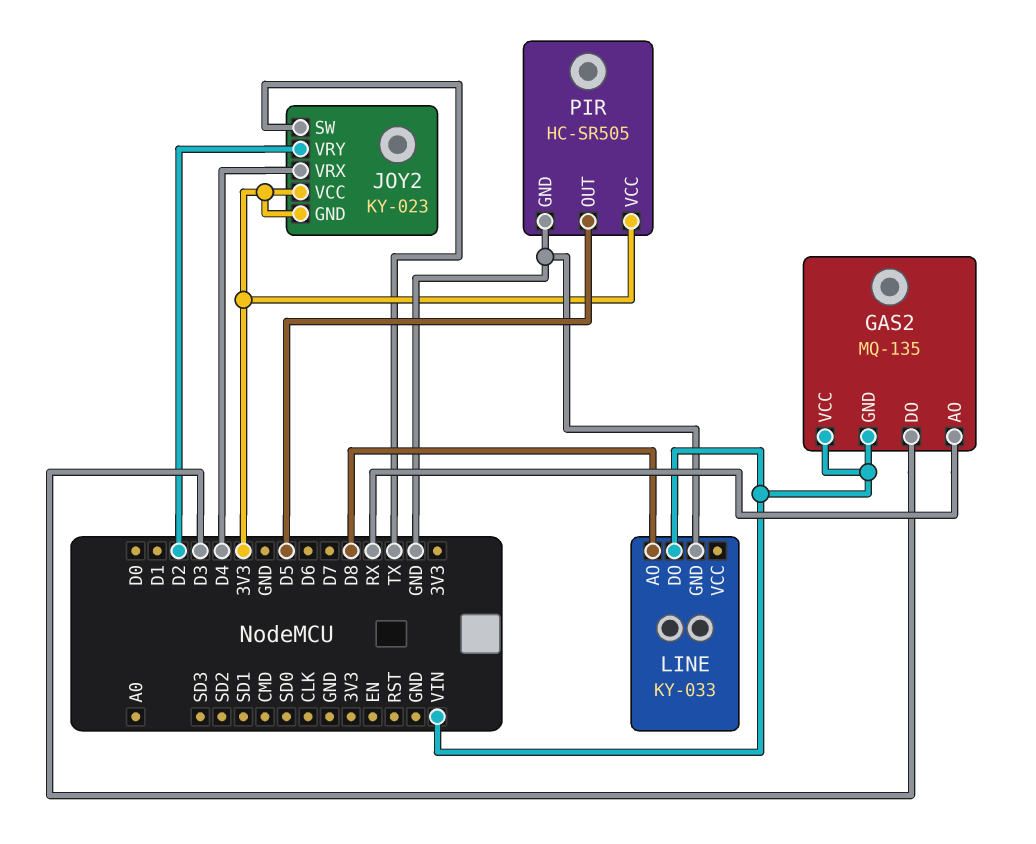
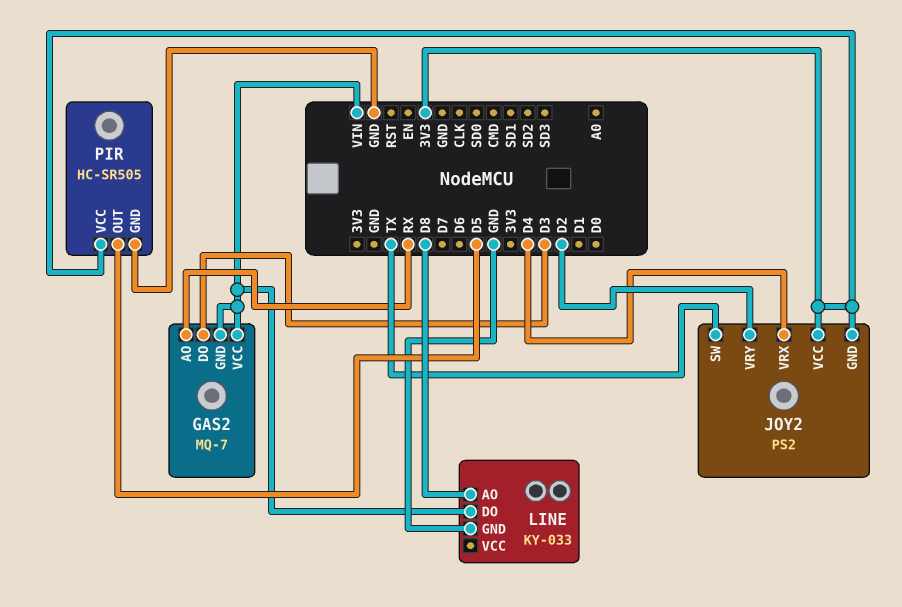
GAS2: MQ-135 -> MQ-7
JOY2: KY-023 -> PS2

